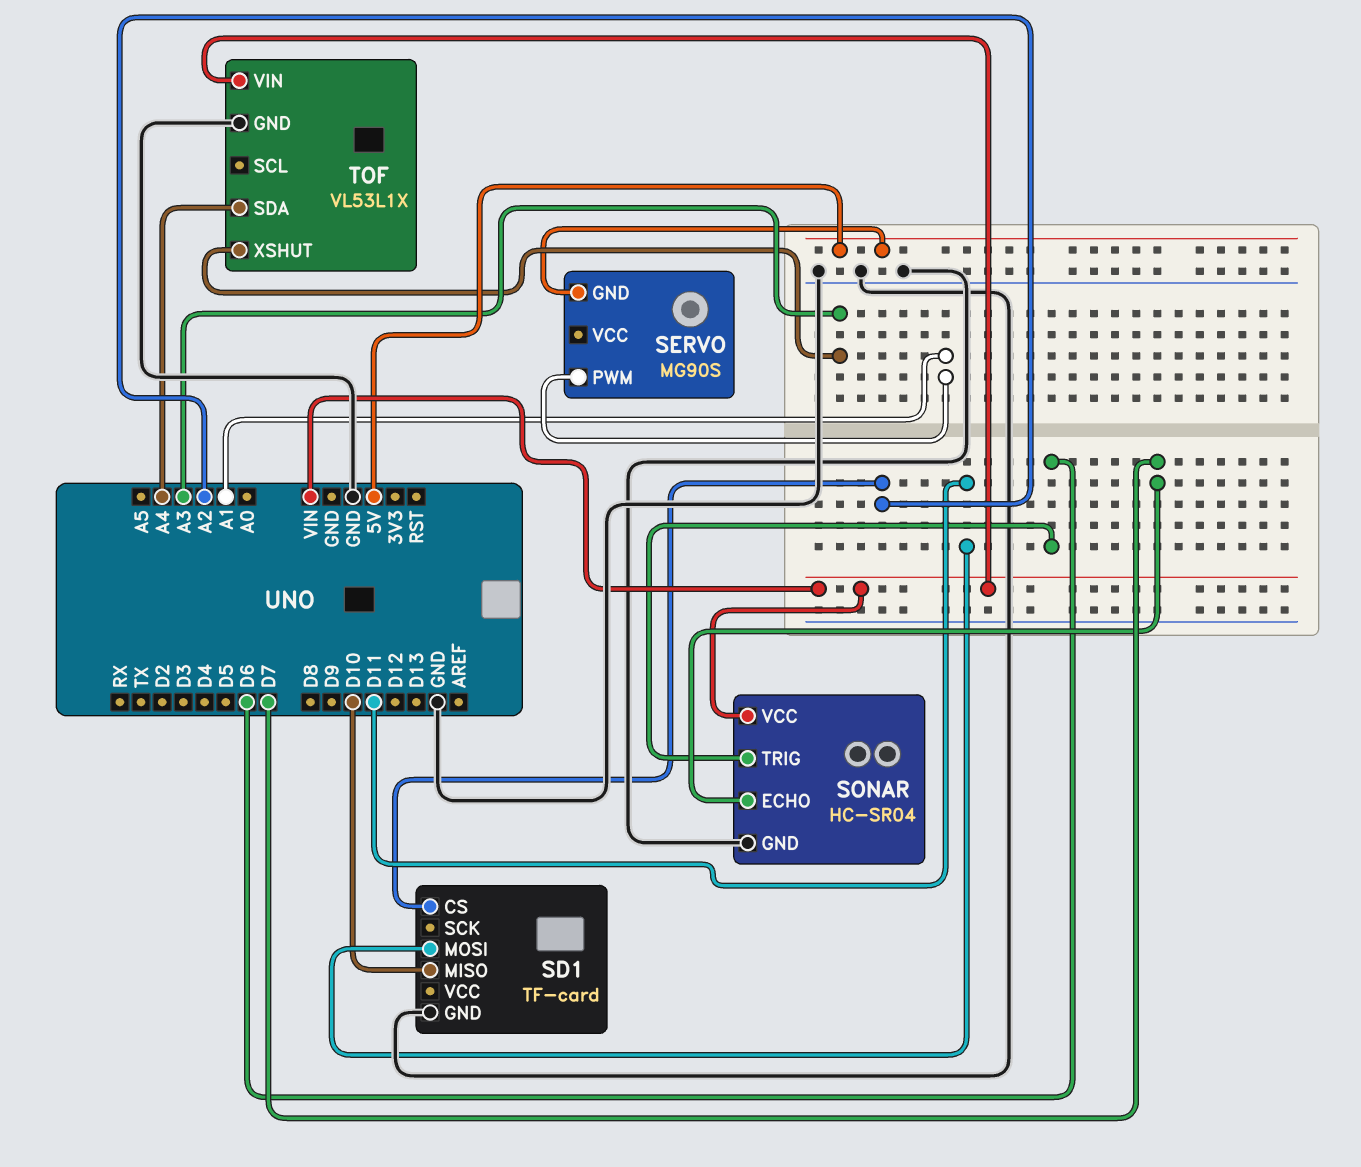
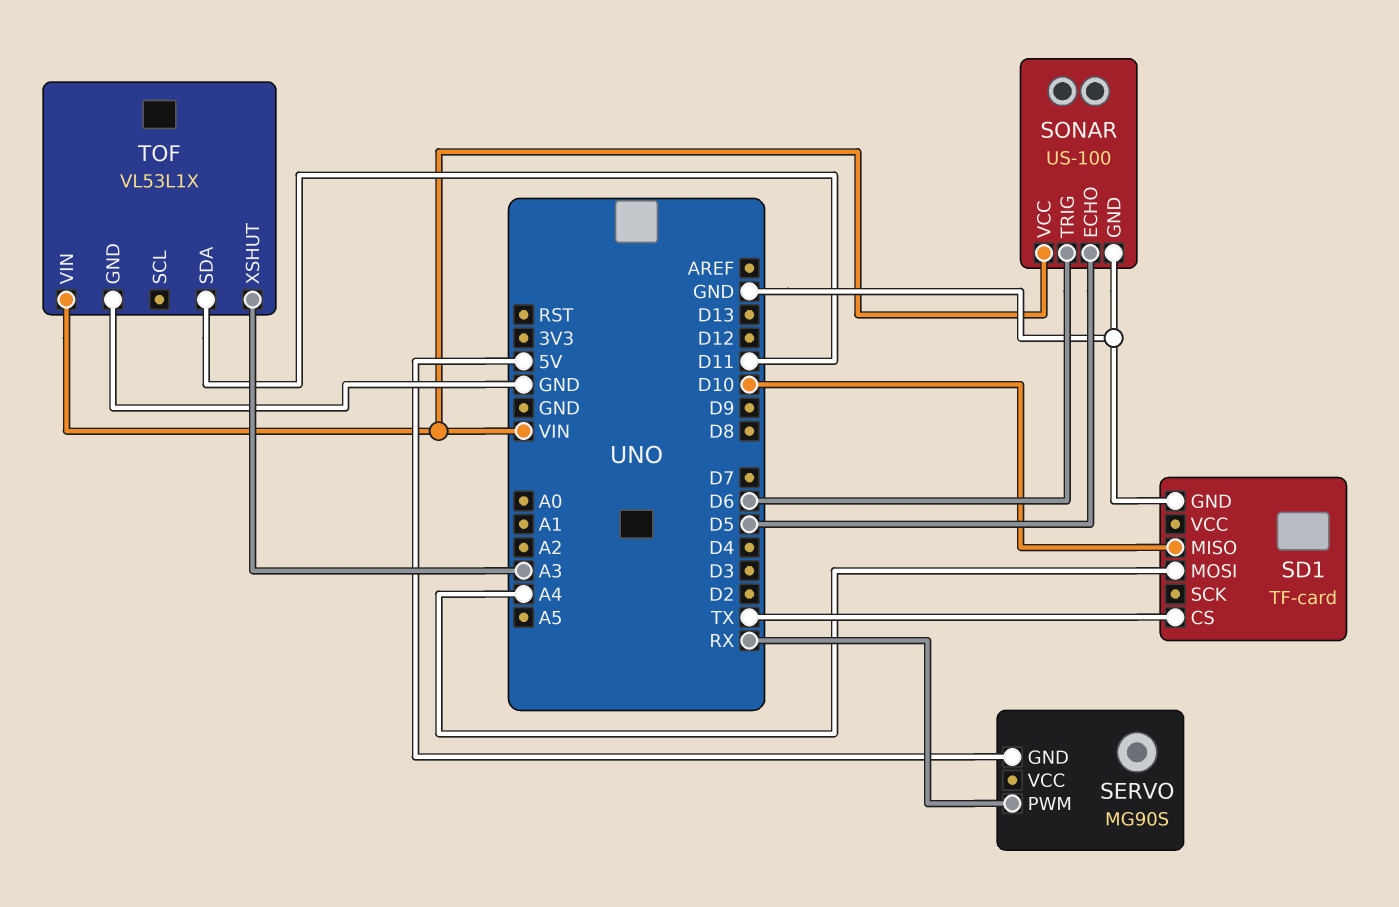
SD1 pin CS: A2 -> TX
SD1 pin MOSI: D11 -> A4
SERVO pin PWM: A1 -> RX
SONAR: HC-SR04 -> US-100
SONAR pin ECHO: D7 -> D5
TOF pin SDA: A4 -> D11

